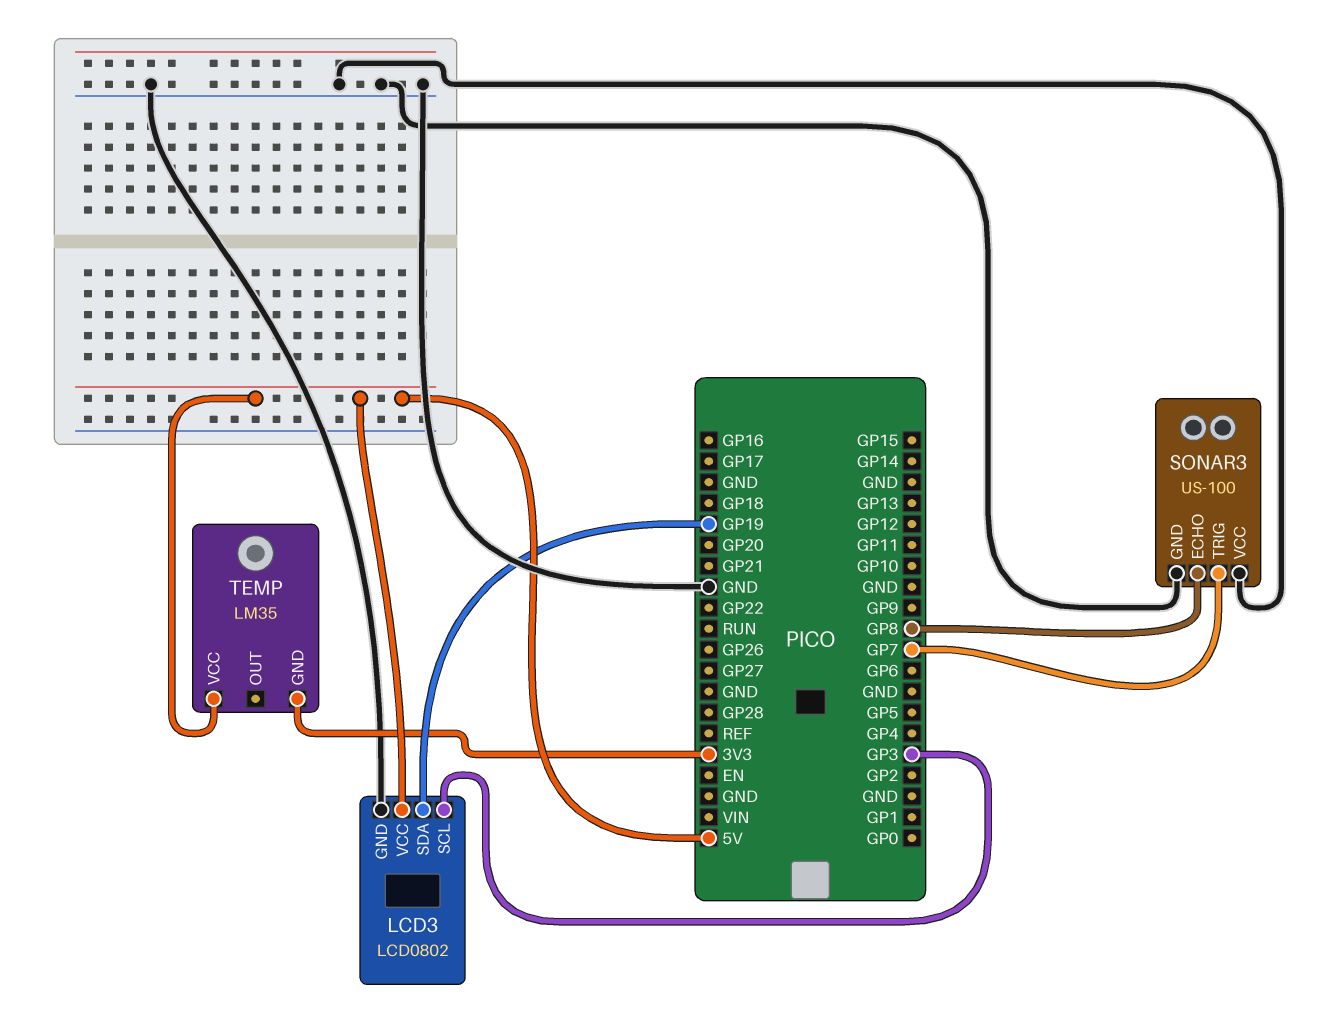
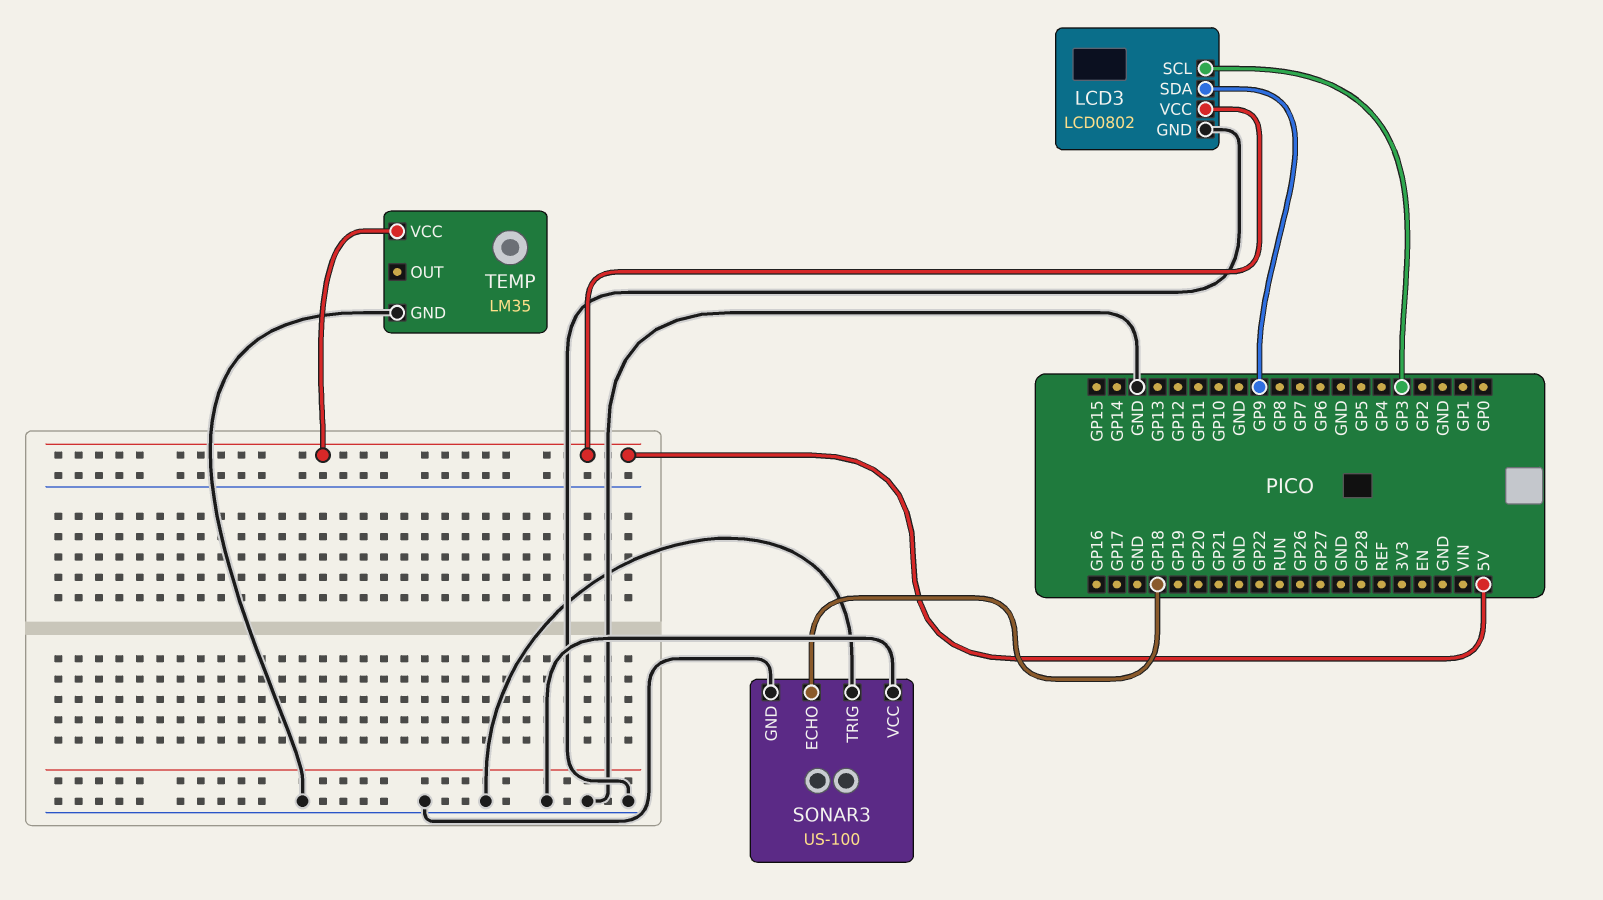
LCD3 pin SDA: GP19 -> GP9
SONAR3 pin ECHO: GP8 -> GP18
SONAR3 pin TRIG: GP7 -> GND
TEMP pin GND: 3V3 -> GND

